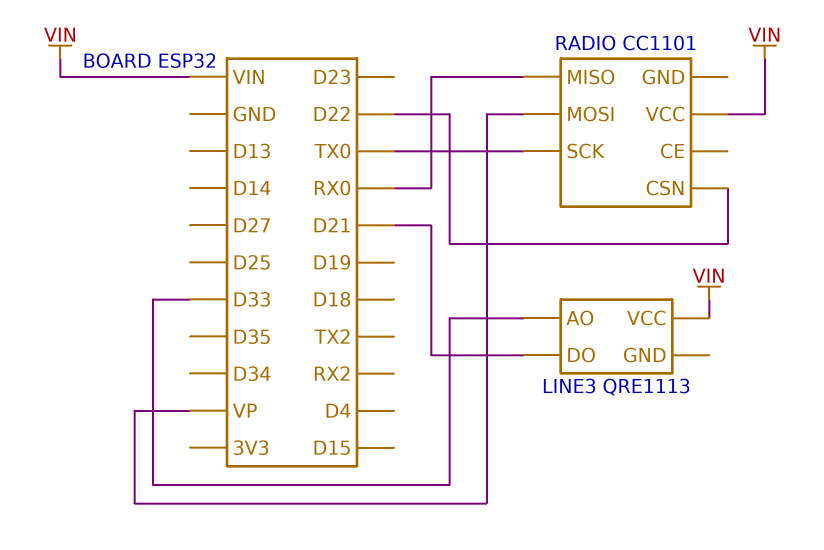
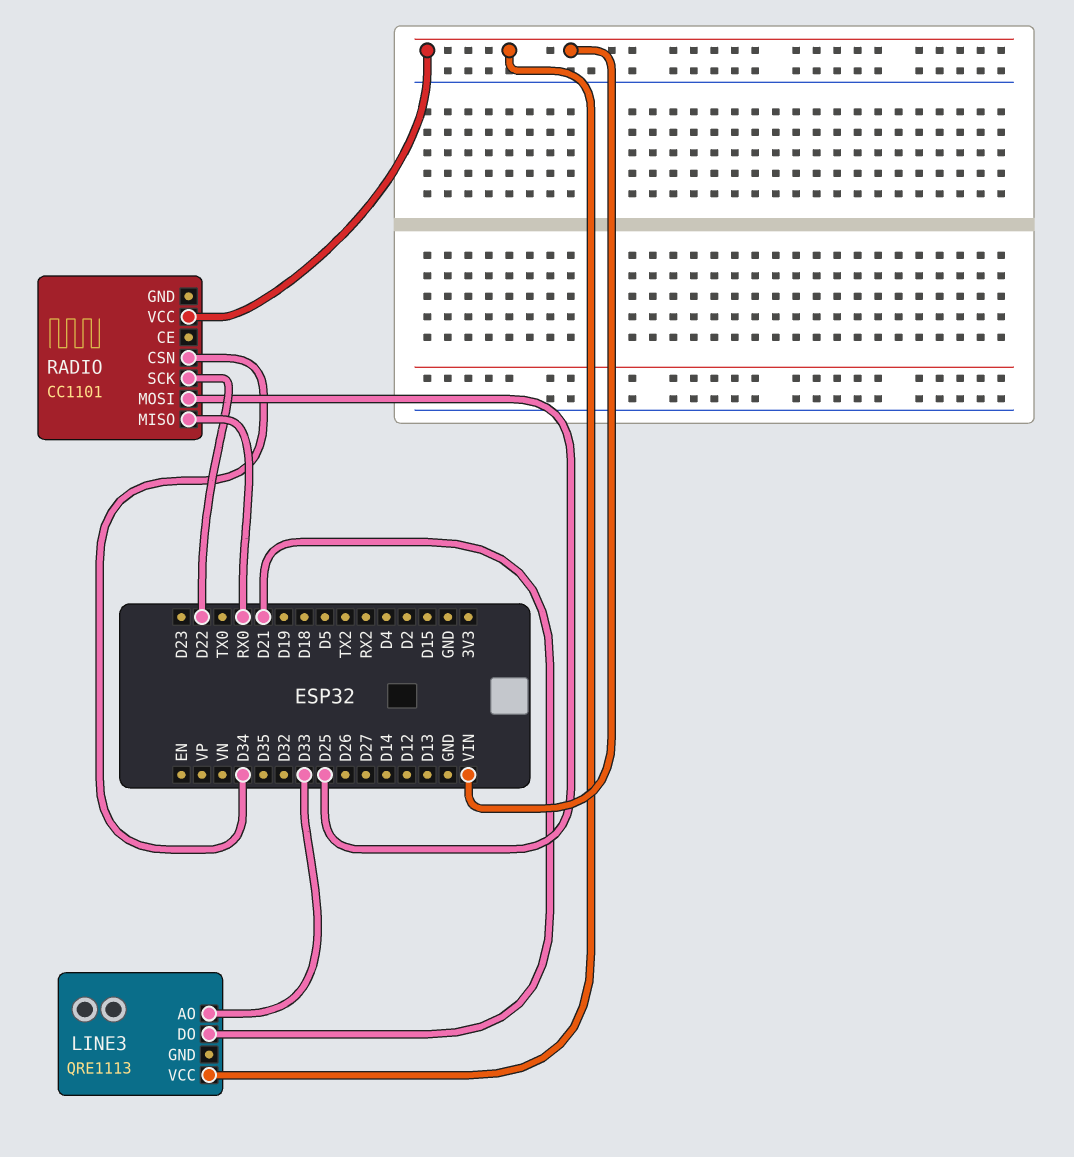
RADIO pin CSN: D22 -> D34
RADIO pin MOSI: VP -> D25
RADIO pin SCK: TX0 -> D22

